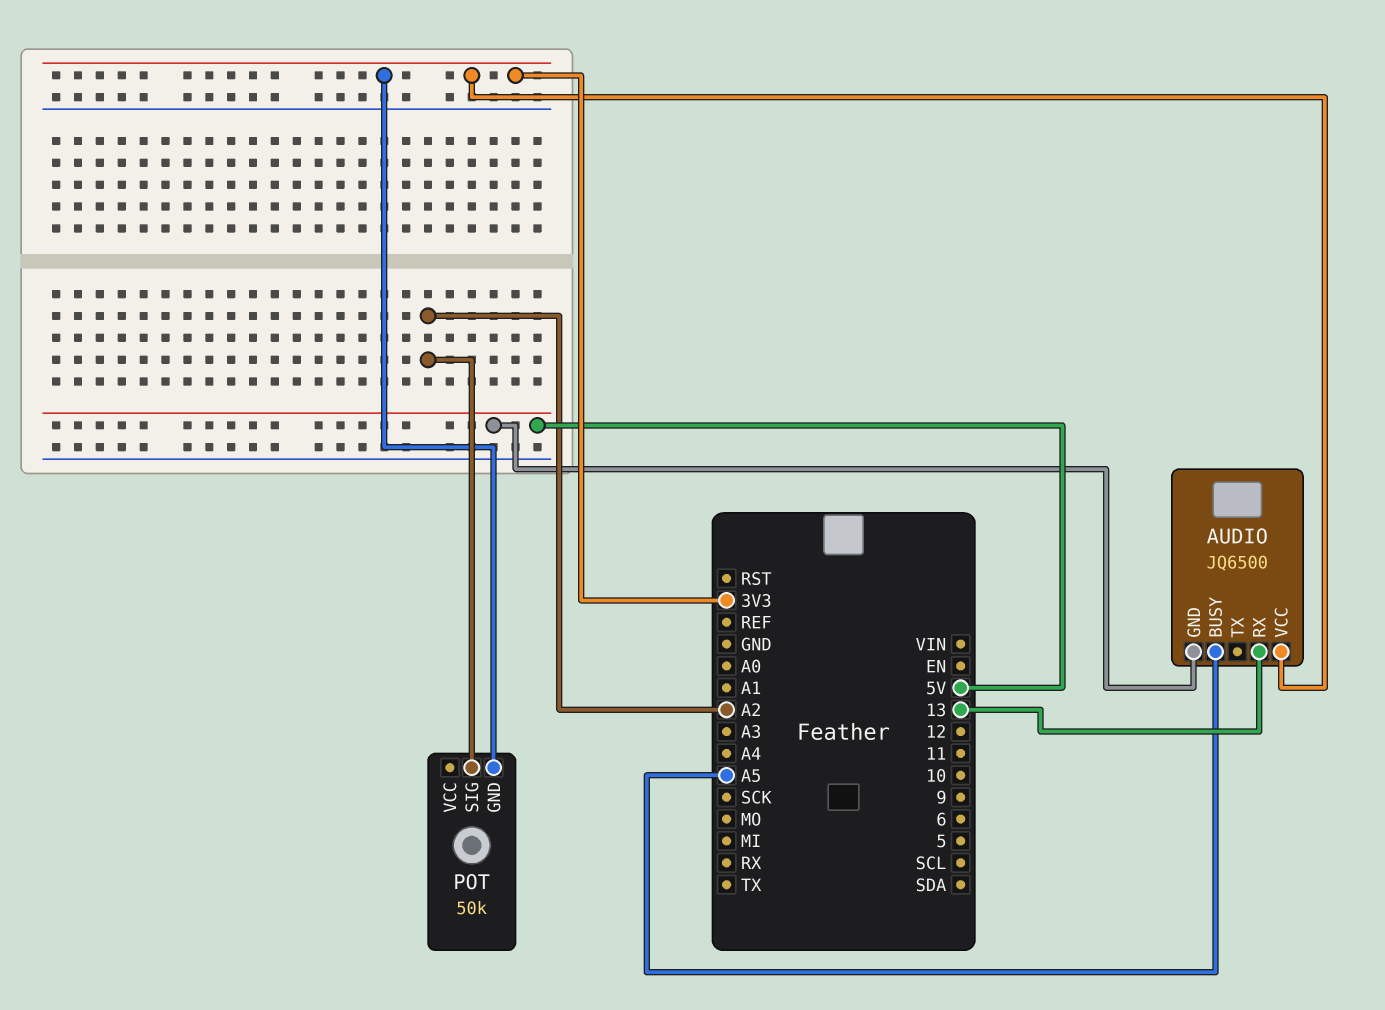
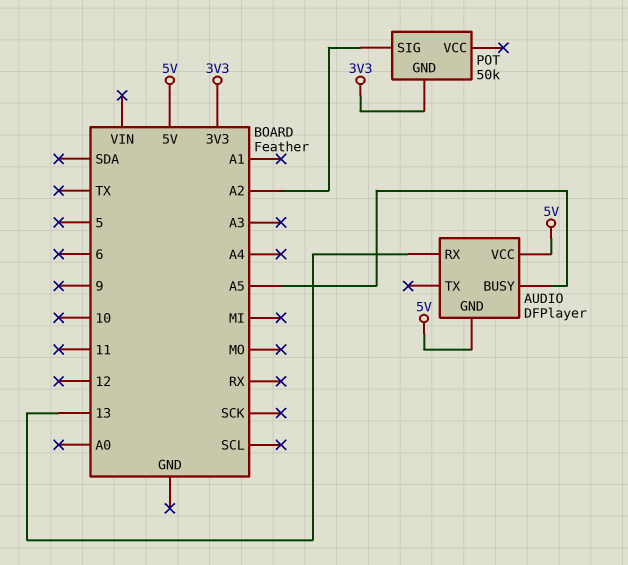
AUDIO: JQ6500 -> DFPlayer
AUDIO pin VCC: 3V3 -> 5V

